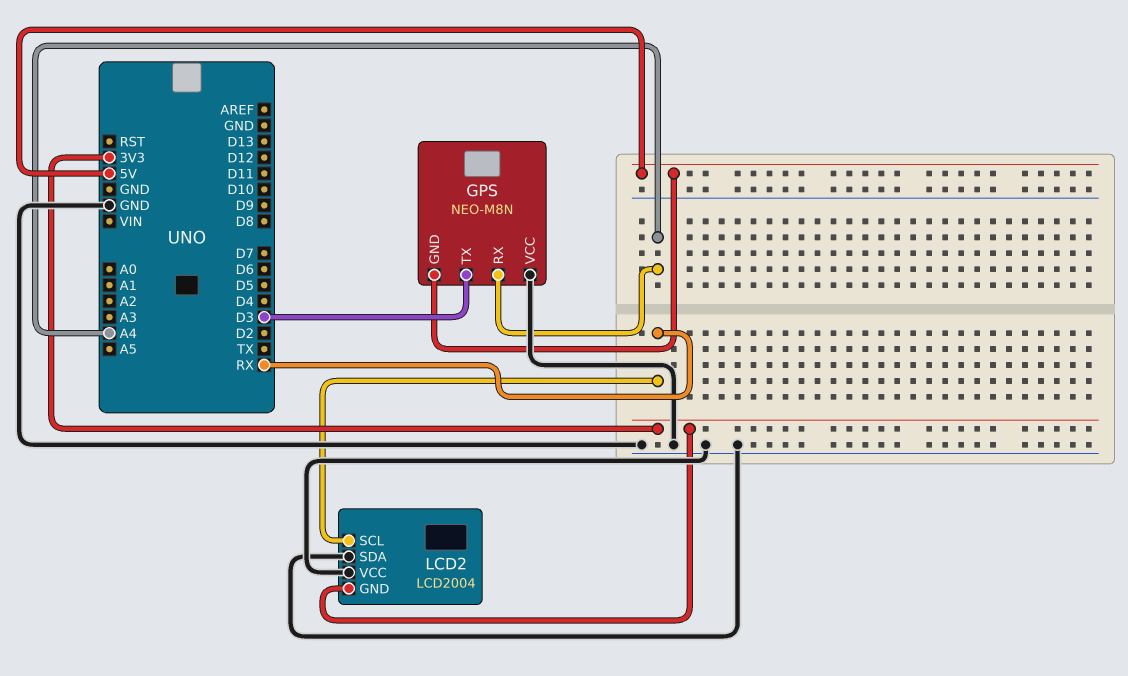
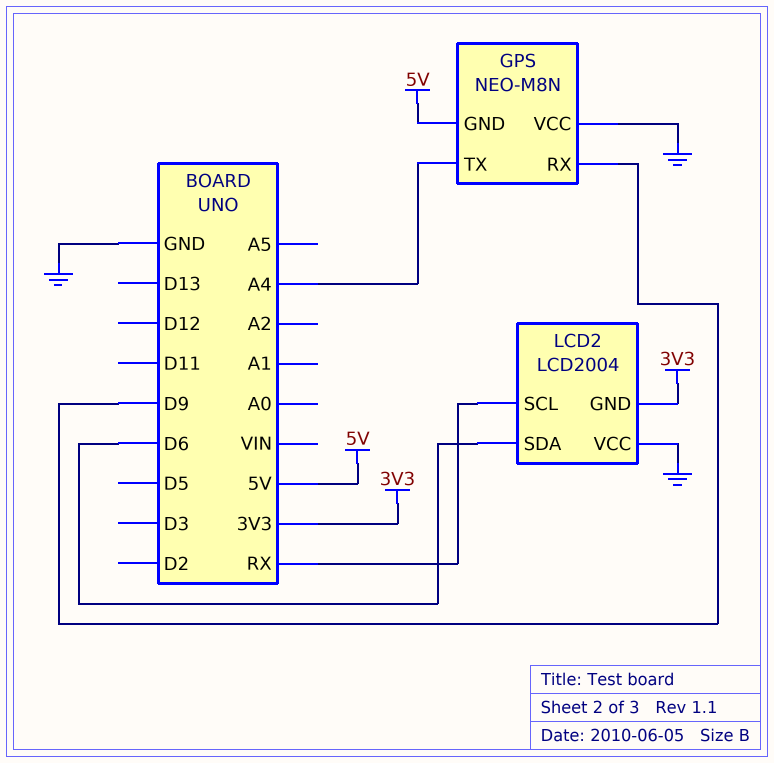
GPS pin RX: A4 -> D9
GPS pin TX: D3 -> A4
LCD2 pin SDA: GND -> D6

